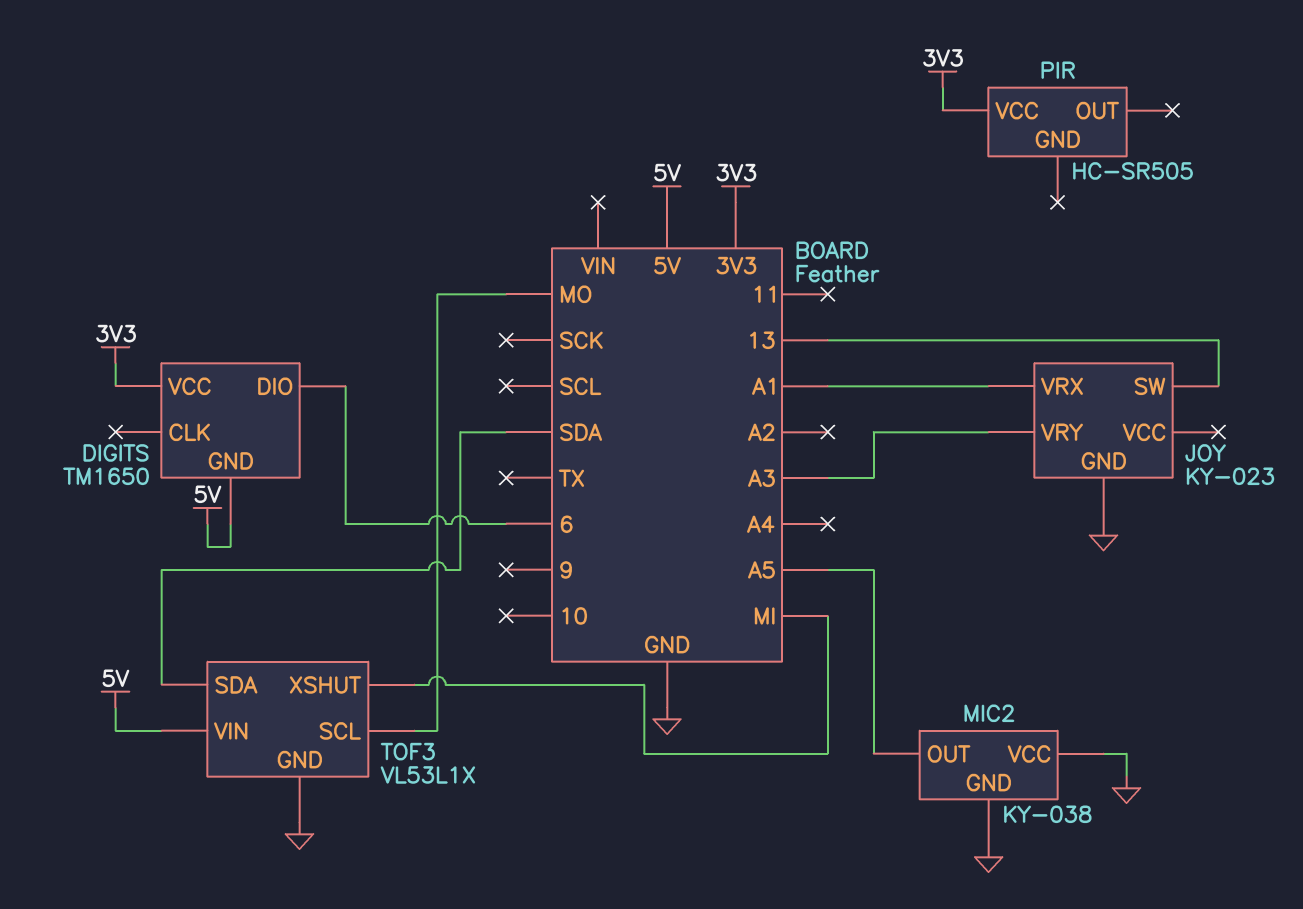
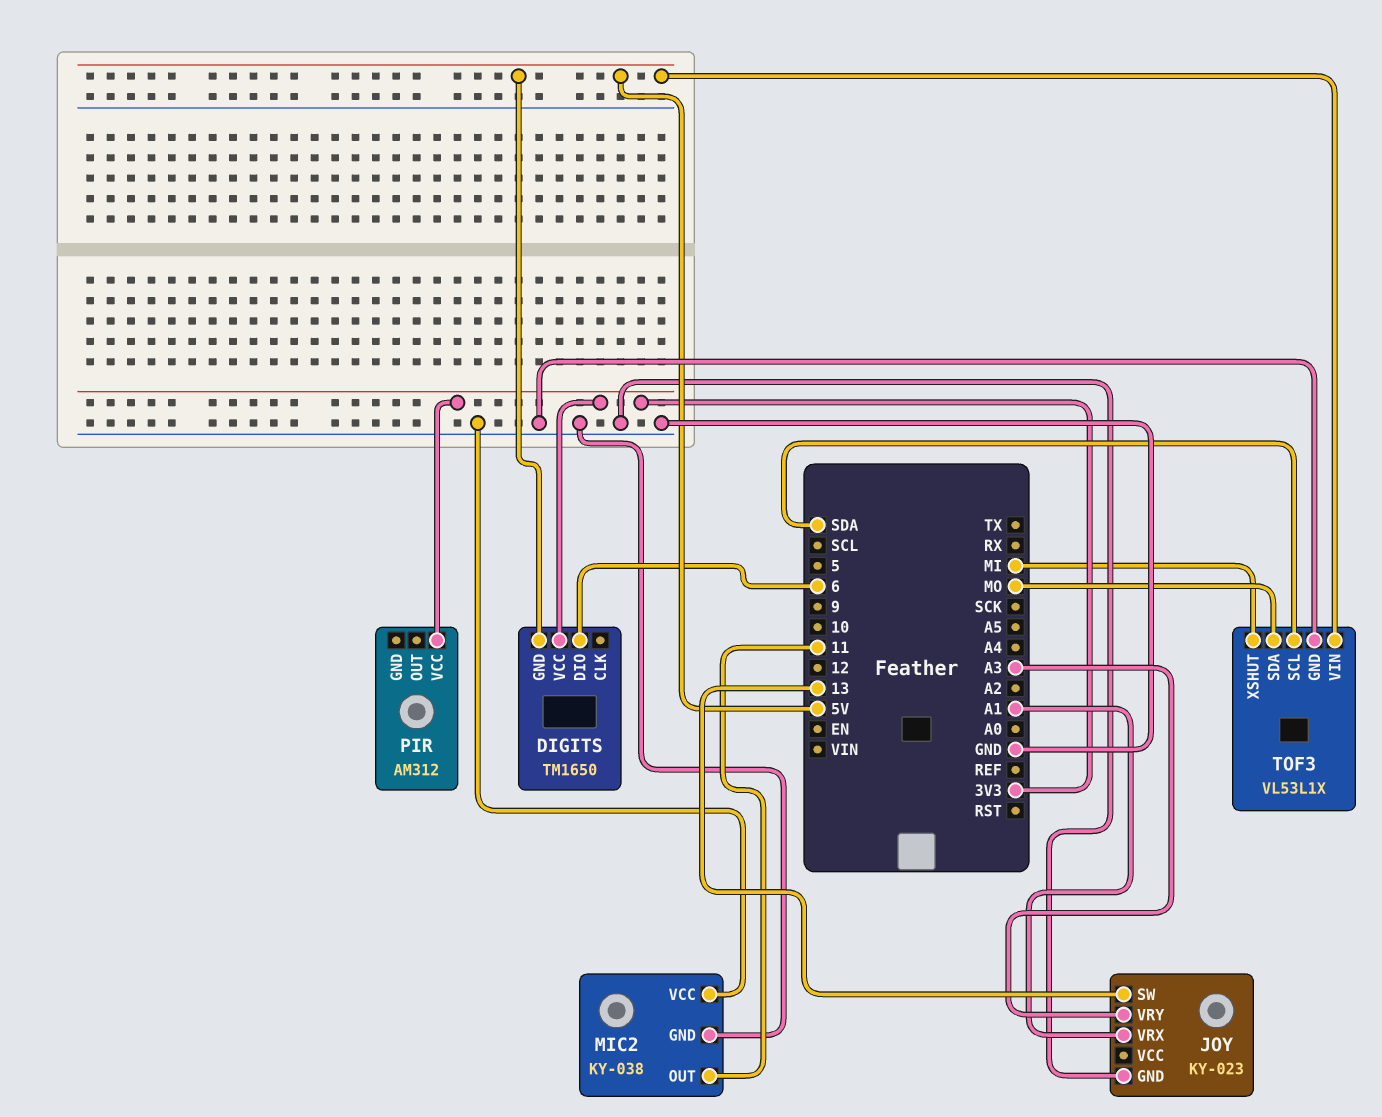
MIC2 pin OUT: A5 -> 11
PIR: HC-SR505 -> AM312
TOF3 pin SCL: MO -> SDA
TOF3 pin SDA: SDA -> MO

